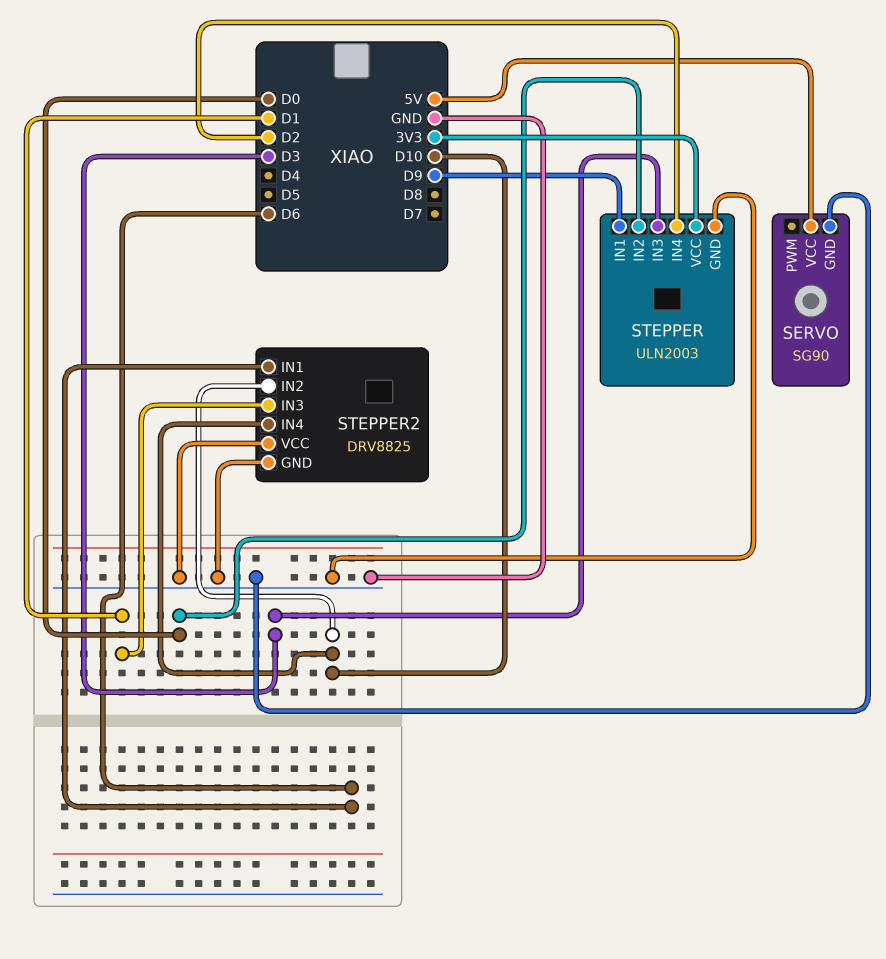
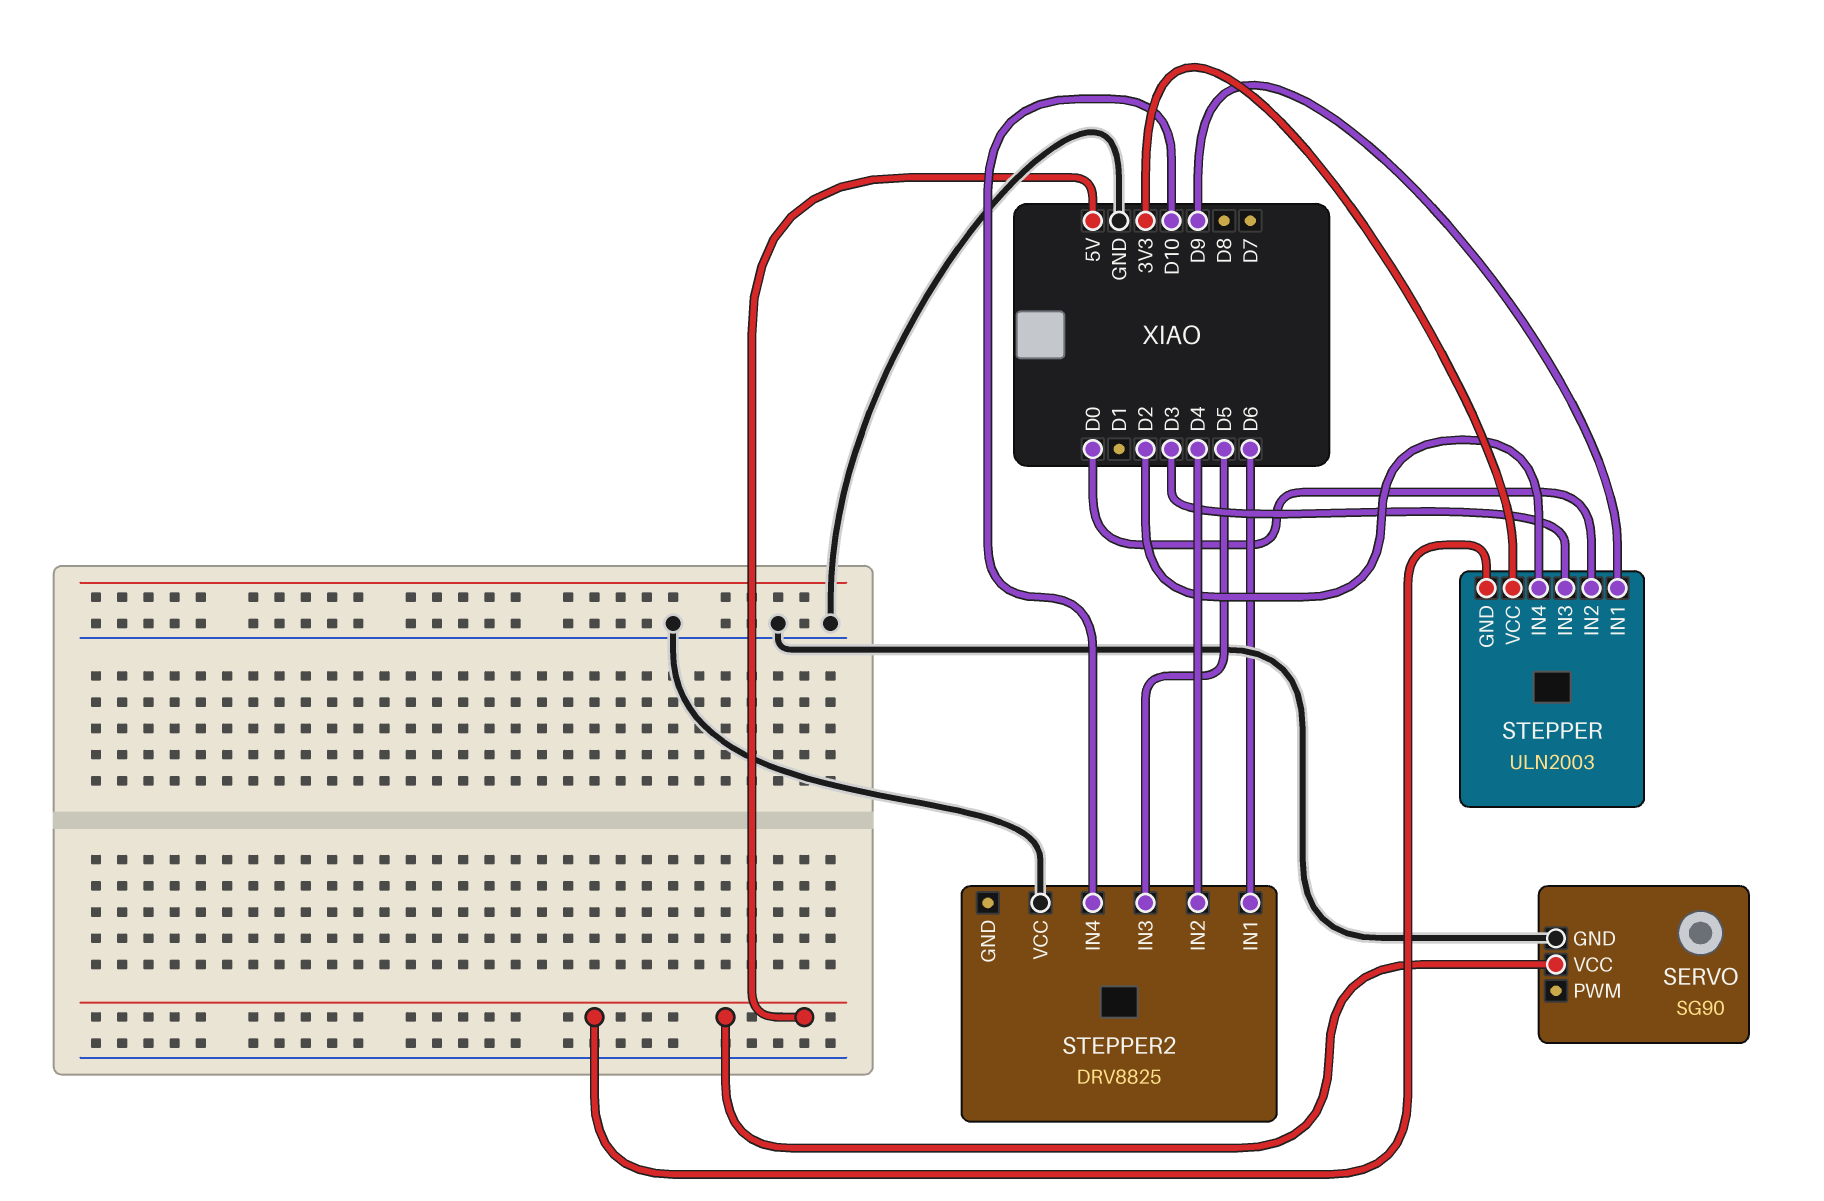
STEPPER pin GND: GND -> 5V
STEPPER2 pin GND: GND -> none
STEPPER2 pin IN2: D10 -> D4
STEPPER2 pin IN3: D1 -> D5

